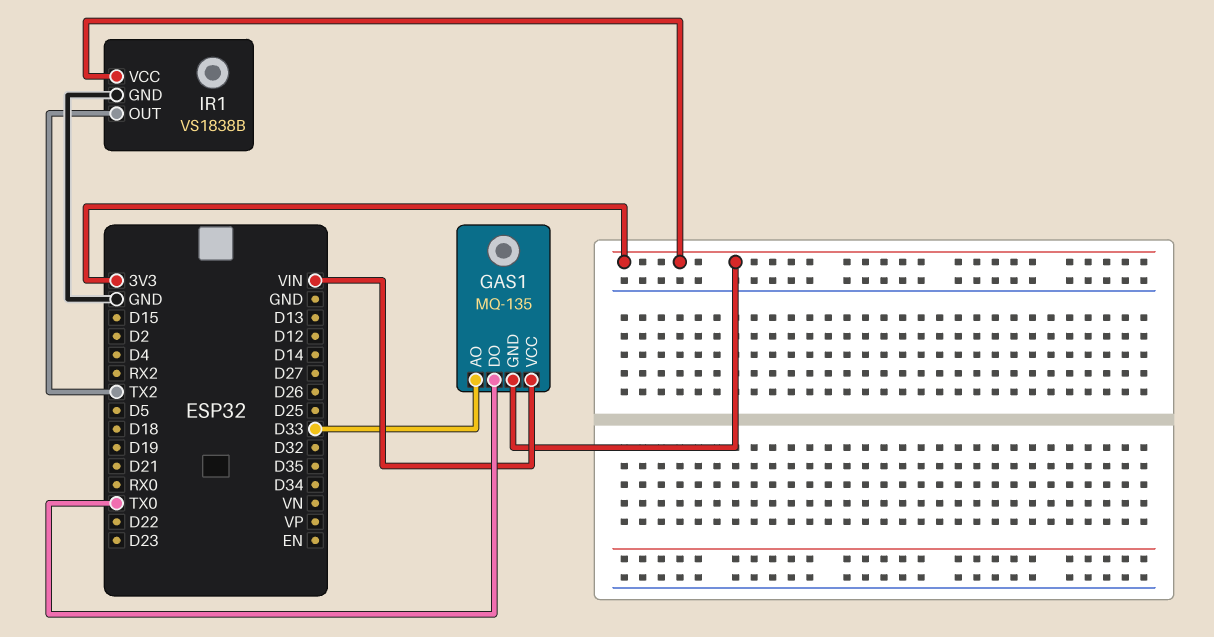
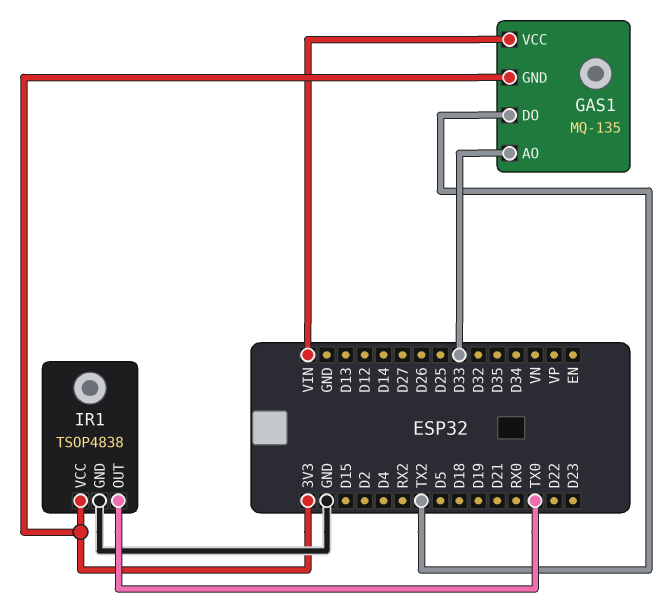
GAS1 pin DO: TX0 -> TX2
IR1: VS1838B -> TSOP4838
IR1 pin OUT: TX2 -> TX0

